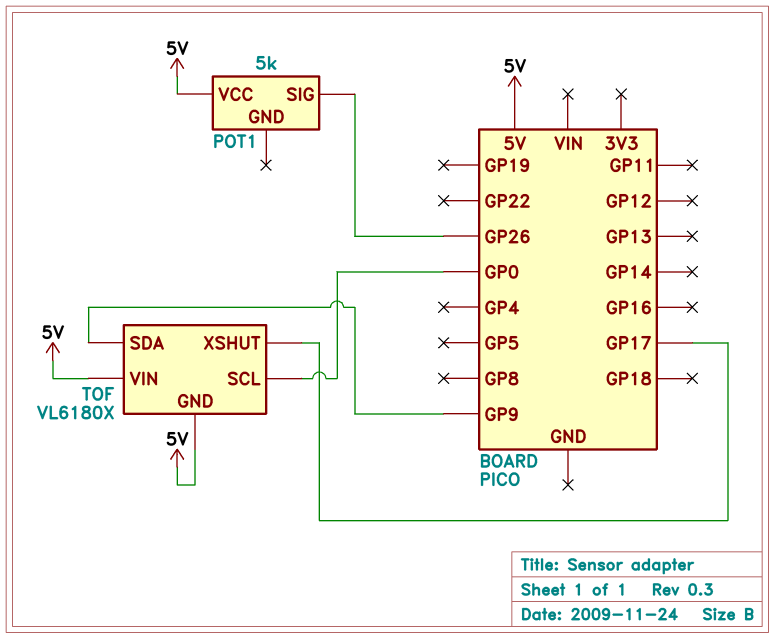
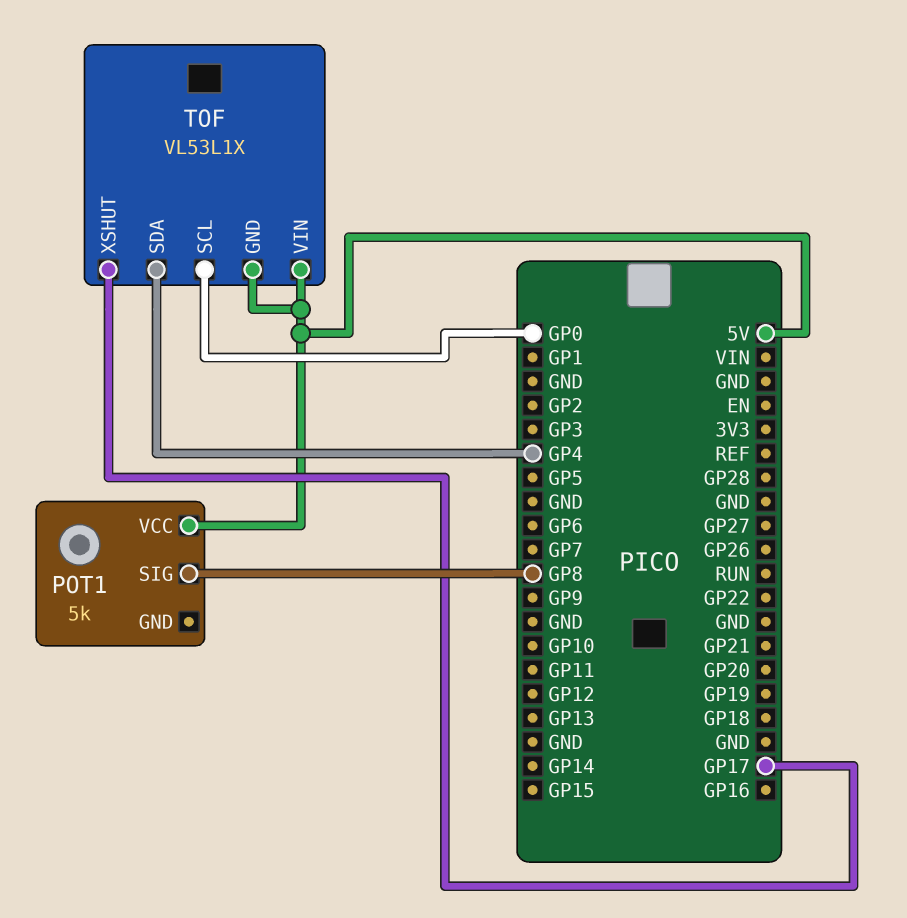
POT1 pin SIG: GP26 -> GP8
TOF: VL6180X -> VL53L1X
TOF pin SDA: GP9 -> GP4

